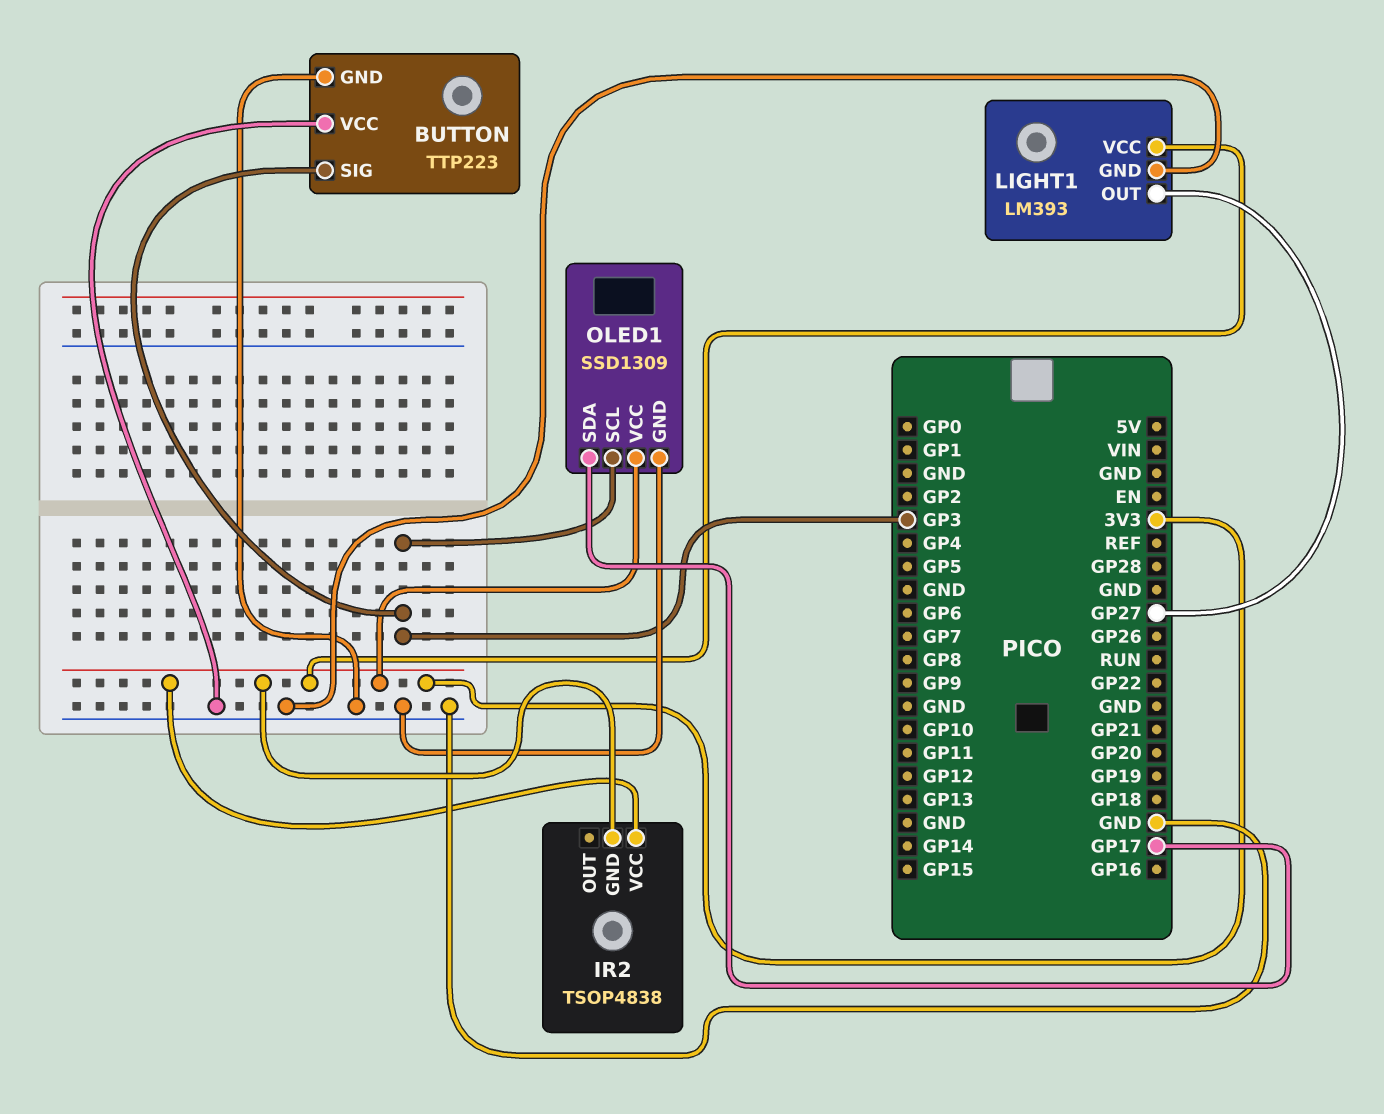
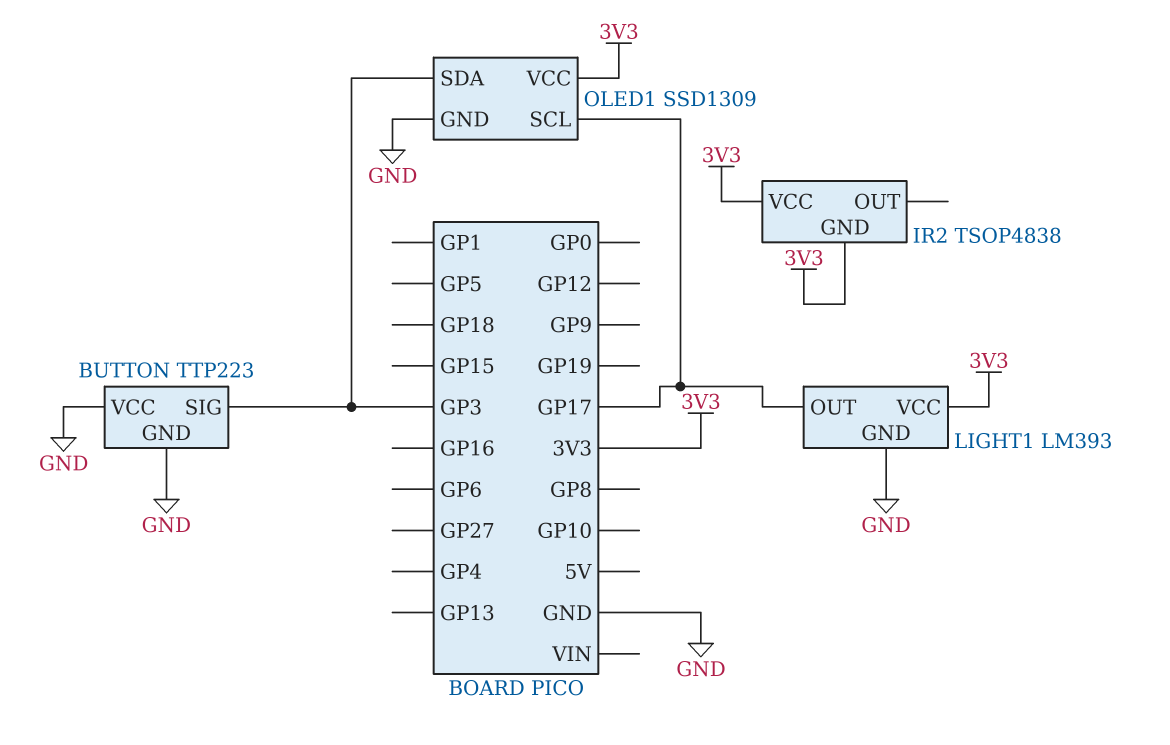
LIGHT1 pin OUT: GP27 -> GP17
OLED1 pin SCL: GP3 -> GP17
OLED1 pin SDA: GP17 -> GP3

